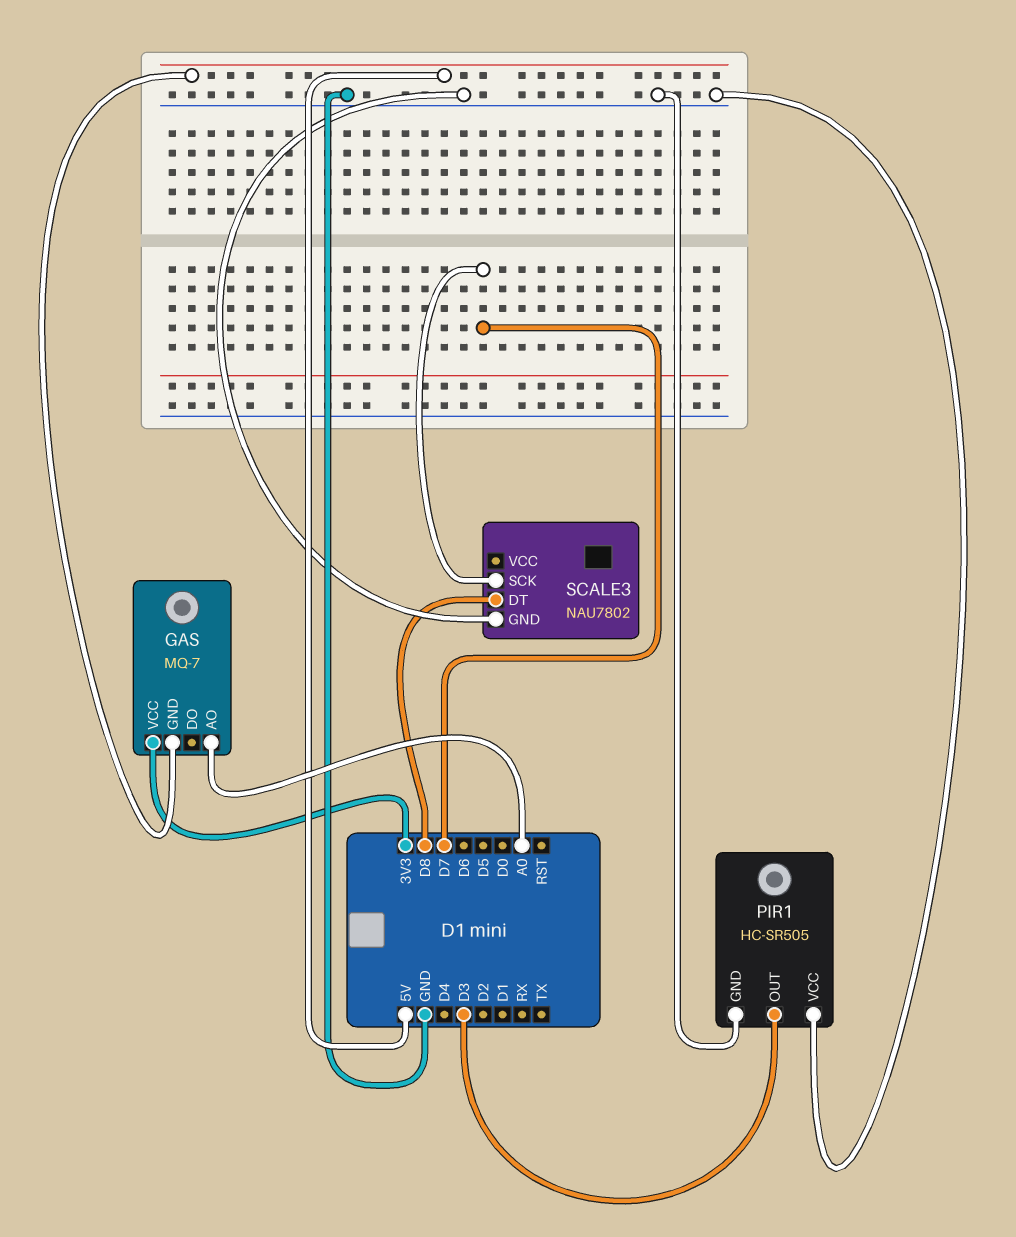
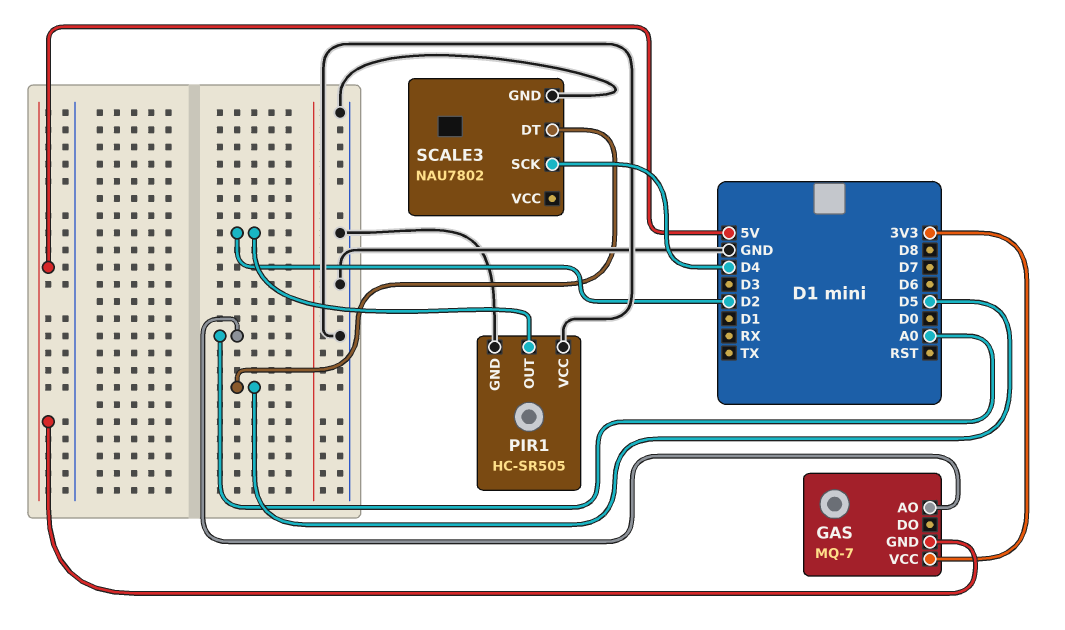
PIR1 pin OUT: D3 -> D2
SCALE3 pin DT: D8 -> D5
SCALE3 pin SCK: D7 -> D4

